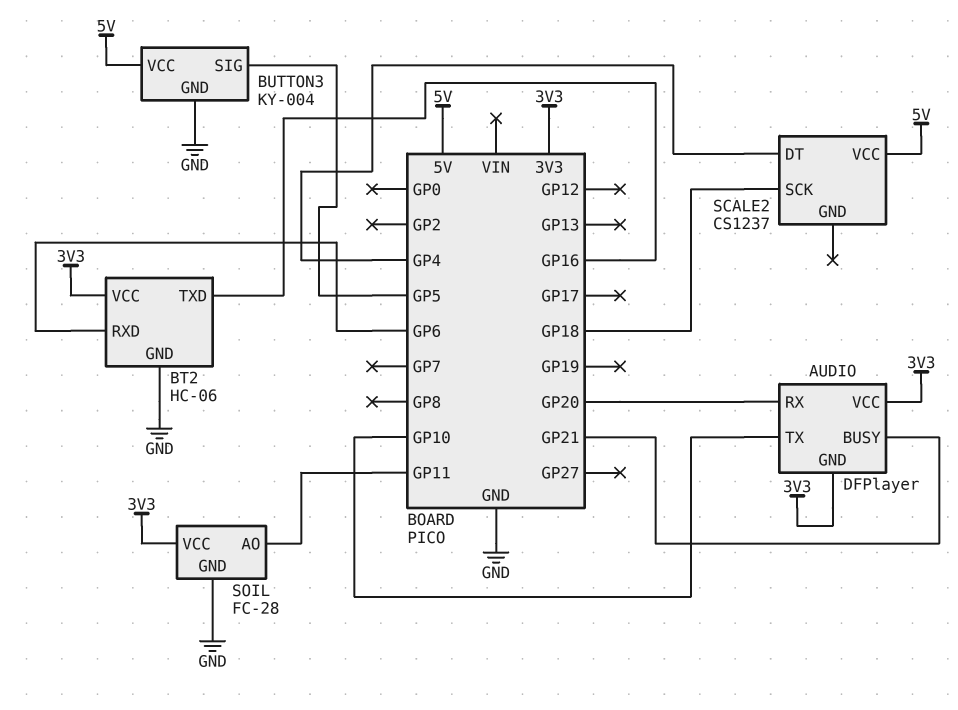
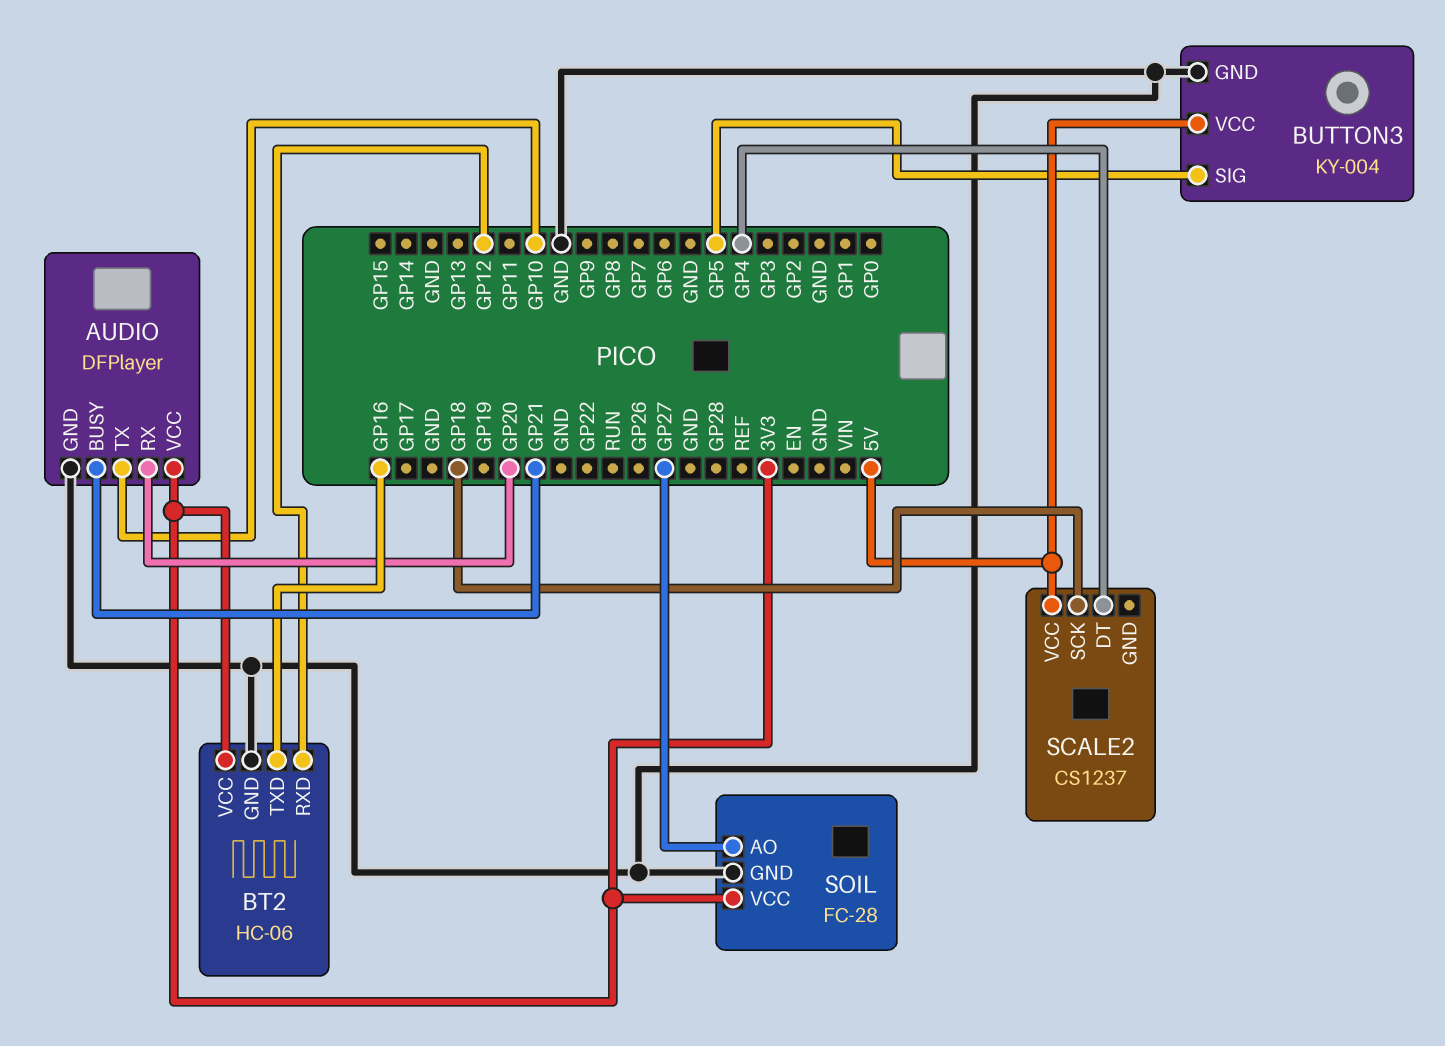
AUDIO pin GND: 3V3 -> GND
BT2 pin RXD: GP6 -> GP12
SOIL pin AO: GP11 -> GP27

